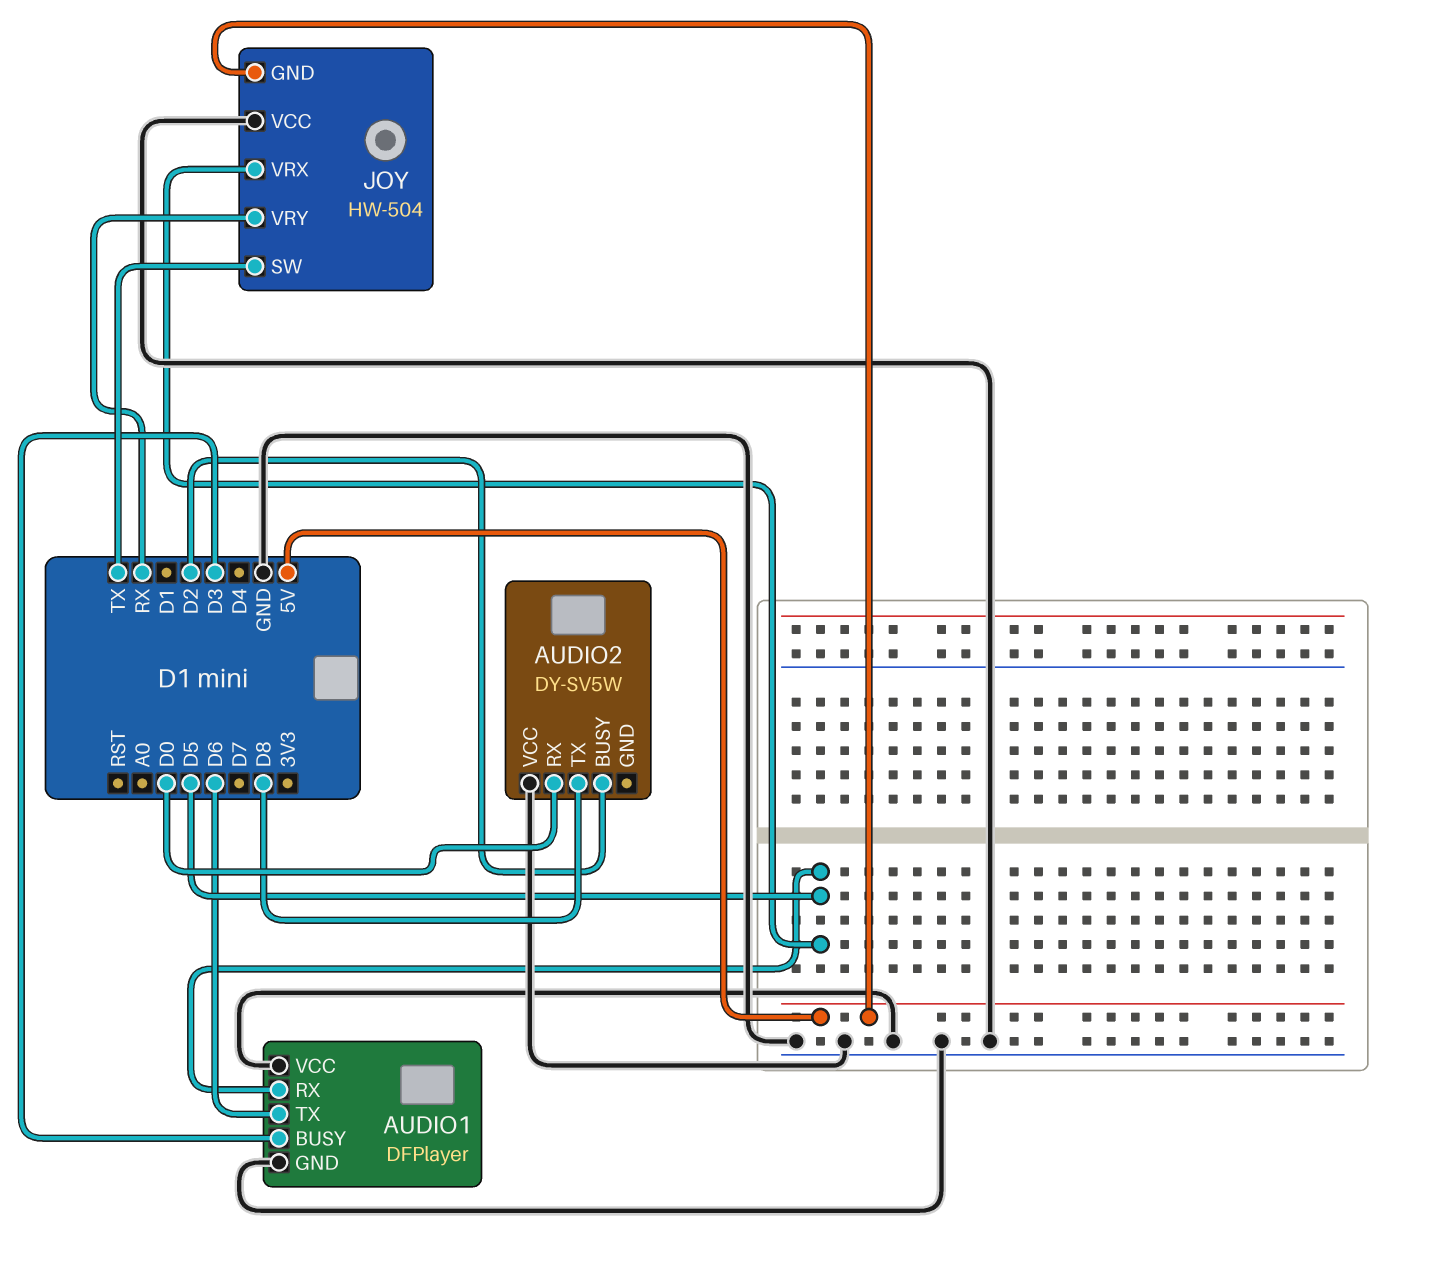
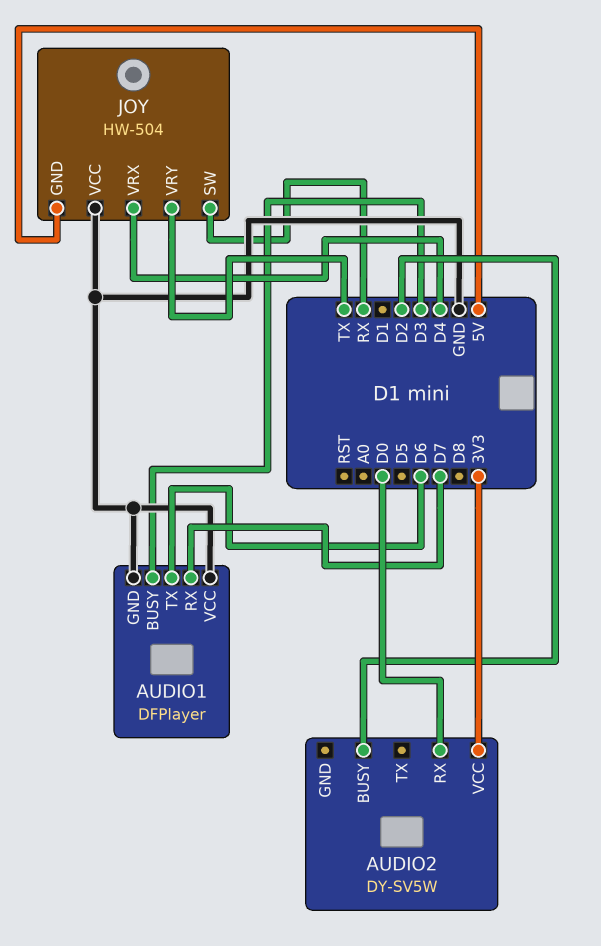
AUDIO1 pin RX: D5 -> D7
AUDIO2 pin TX: D8 -> none
AUDIO2 pin VCC: GND -> 3V3
JOY pin SW: TX -> RX
JOY pin VRX: D5 -> D4
JOY pin VRY: RX -> TX

